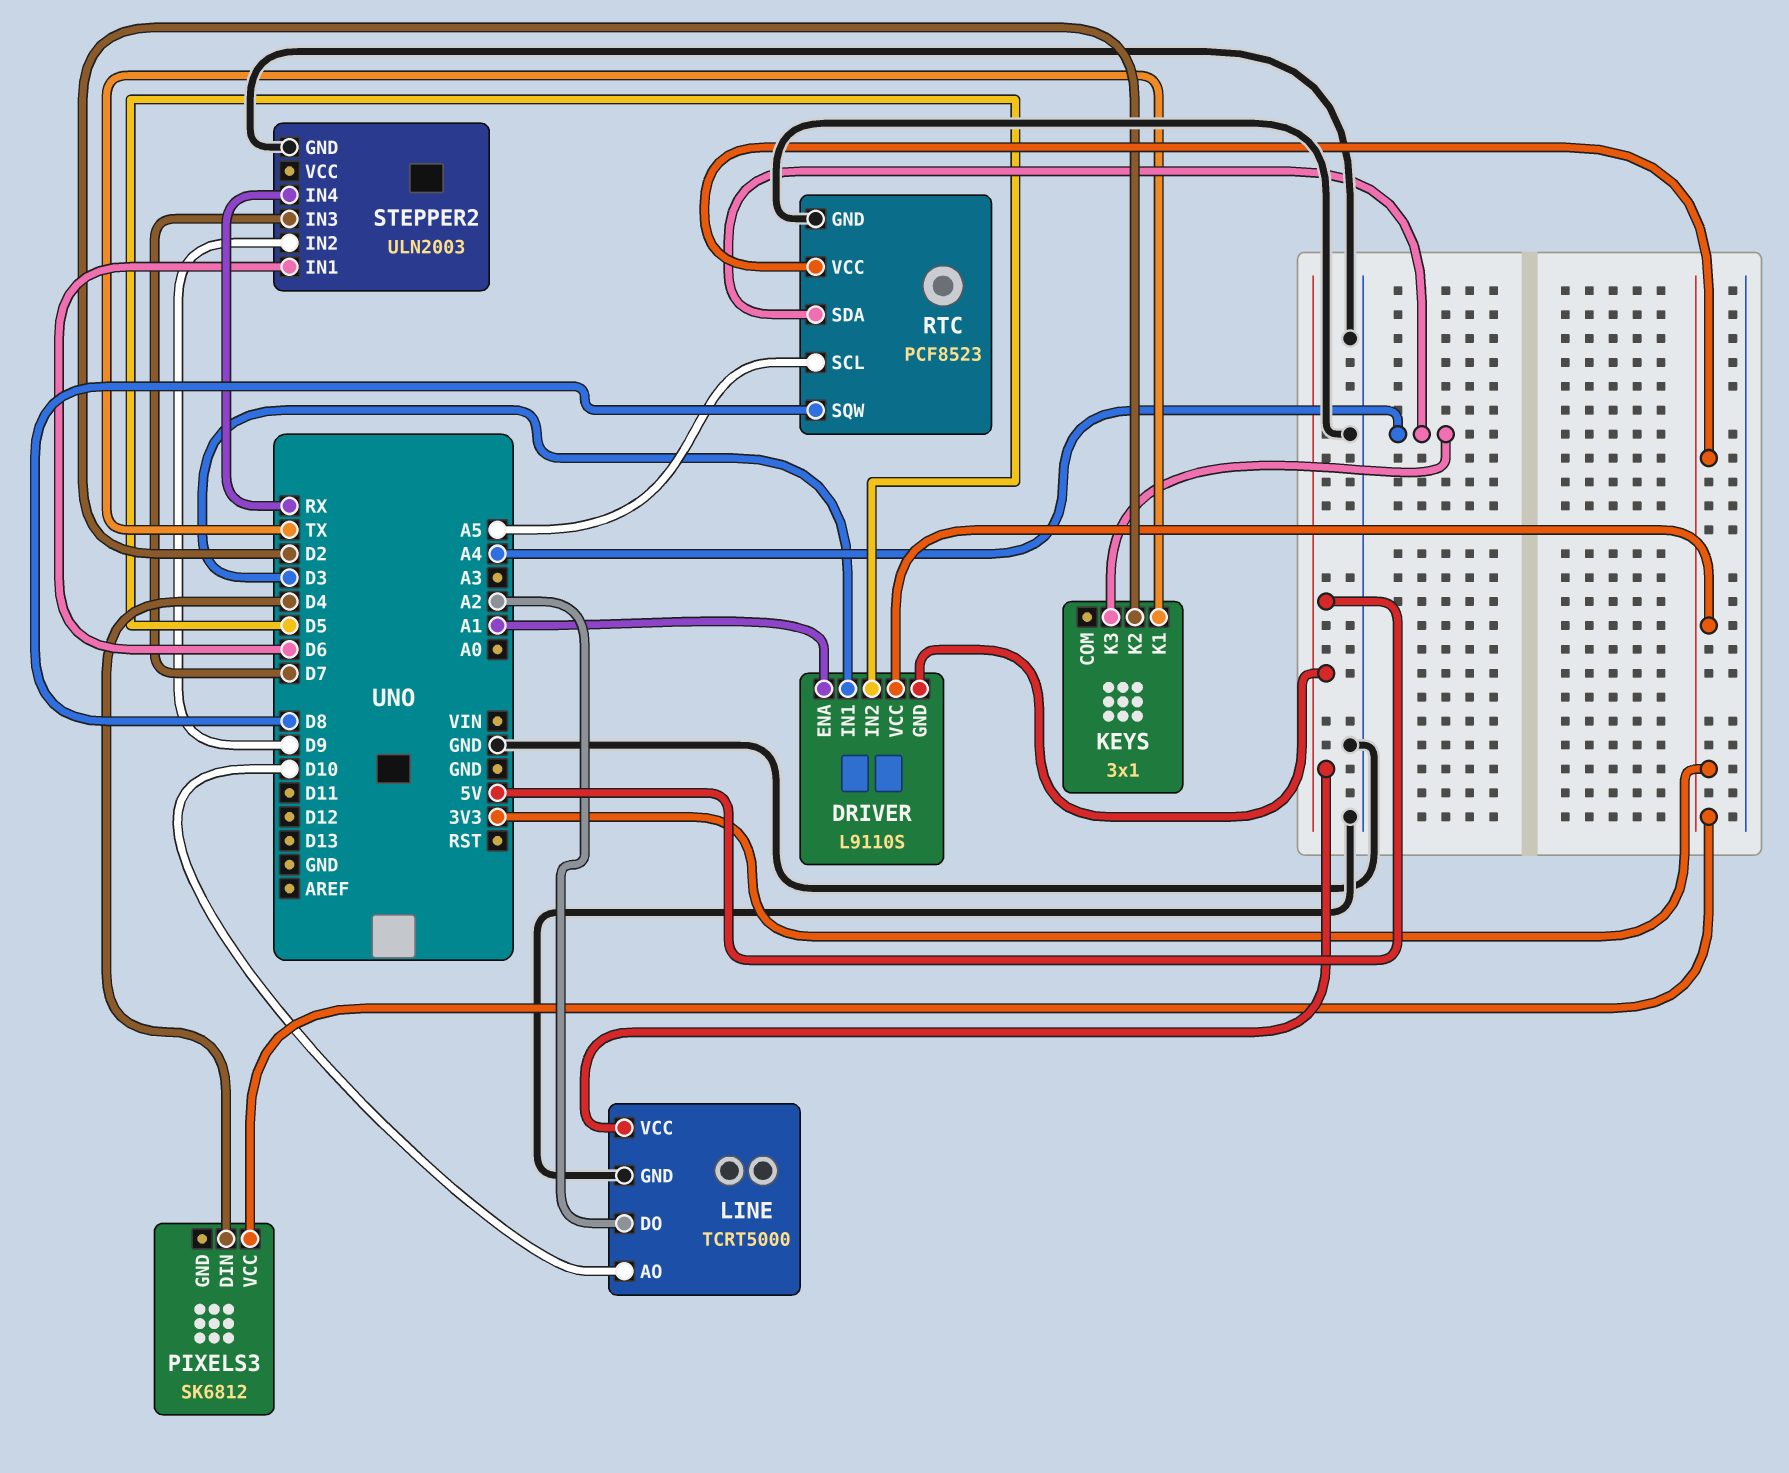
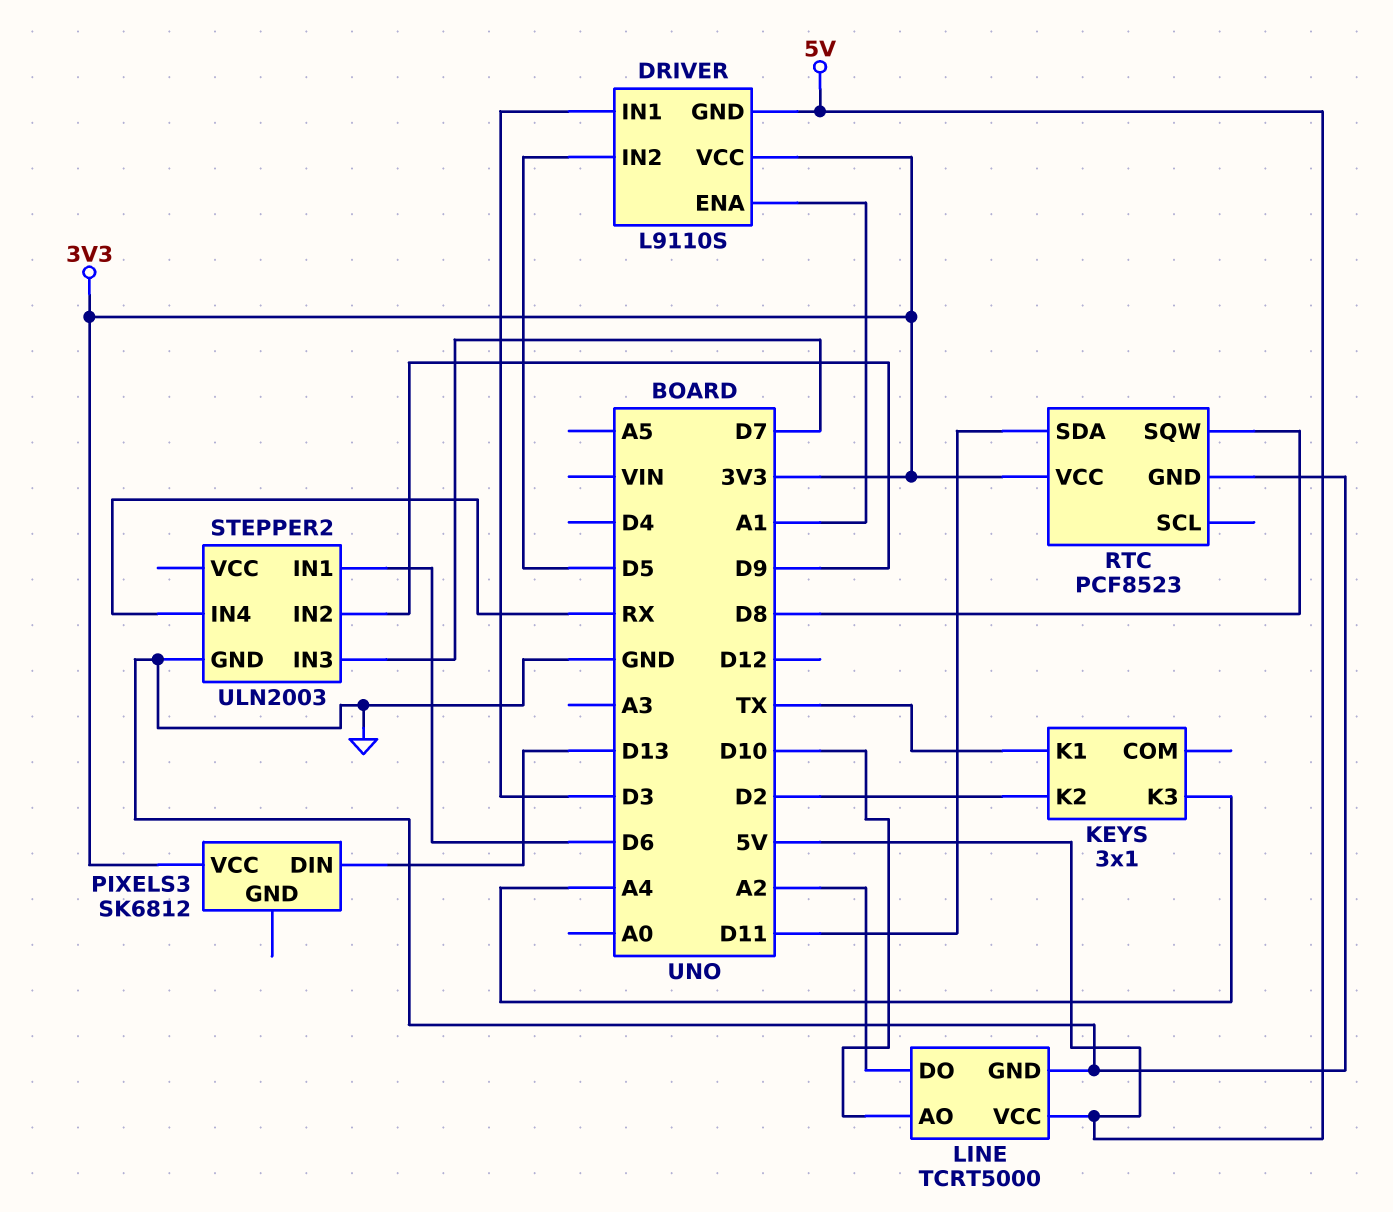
PIXELS3 pin DIN: D4 -> D13
RTC pin SCL: A5 -> none
RTC pin SDA: A4 -> D11

